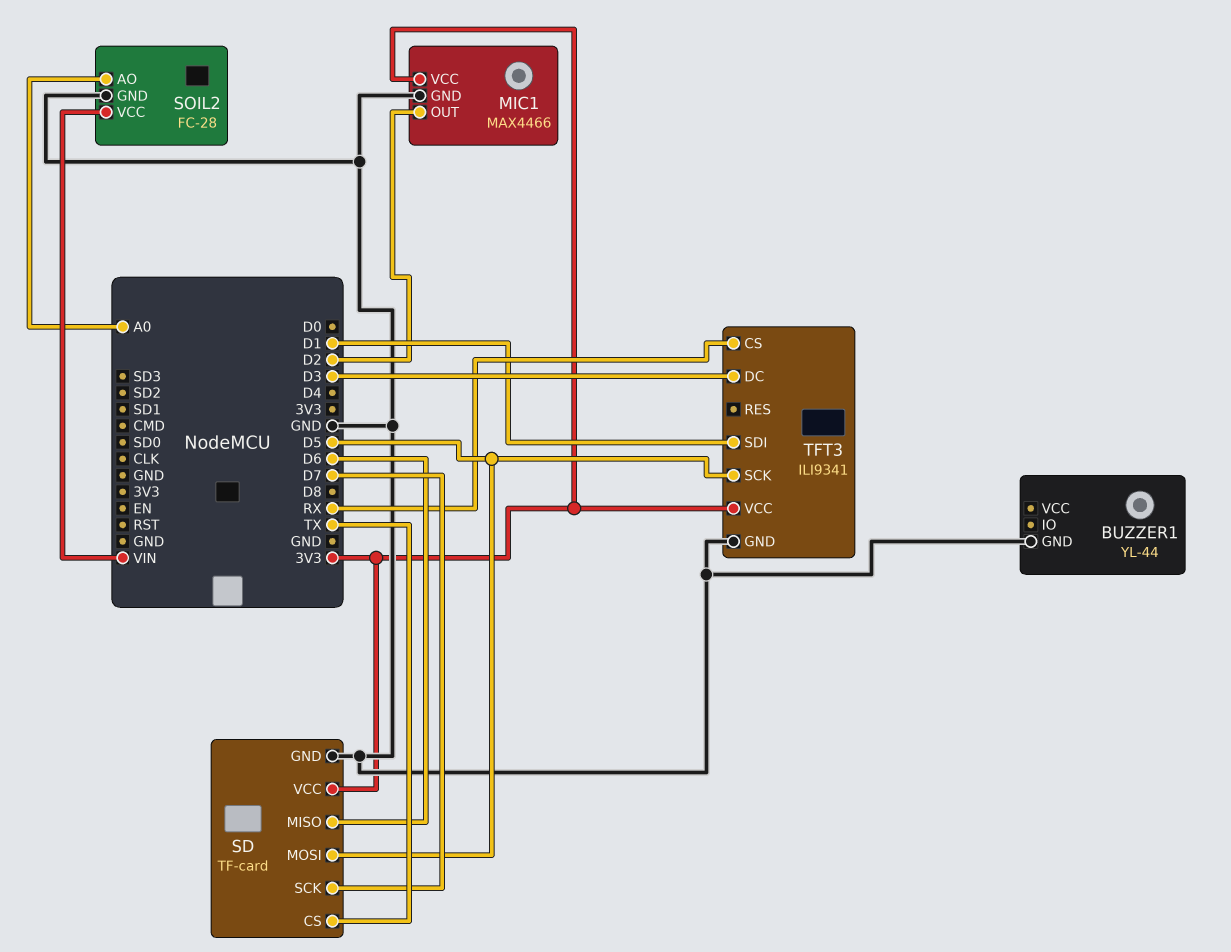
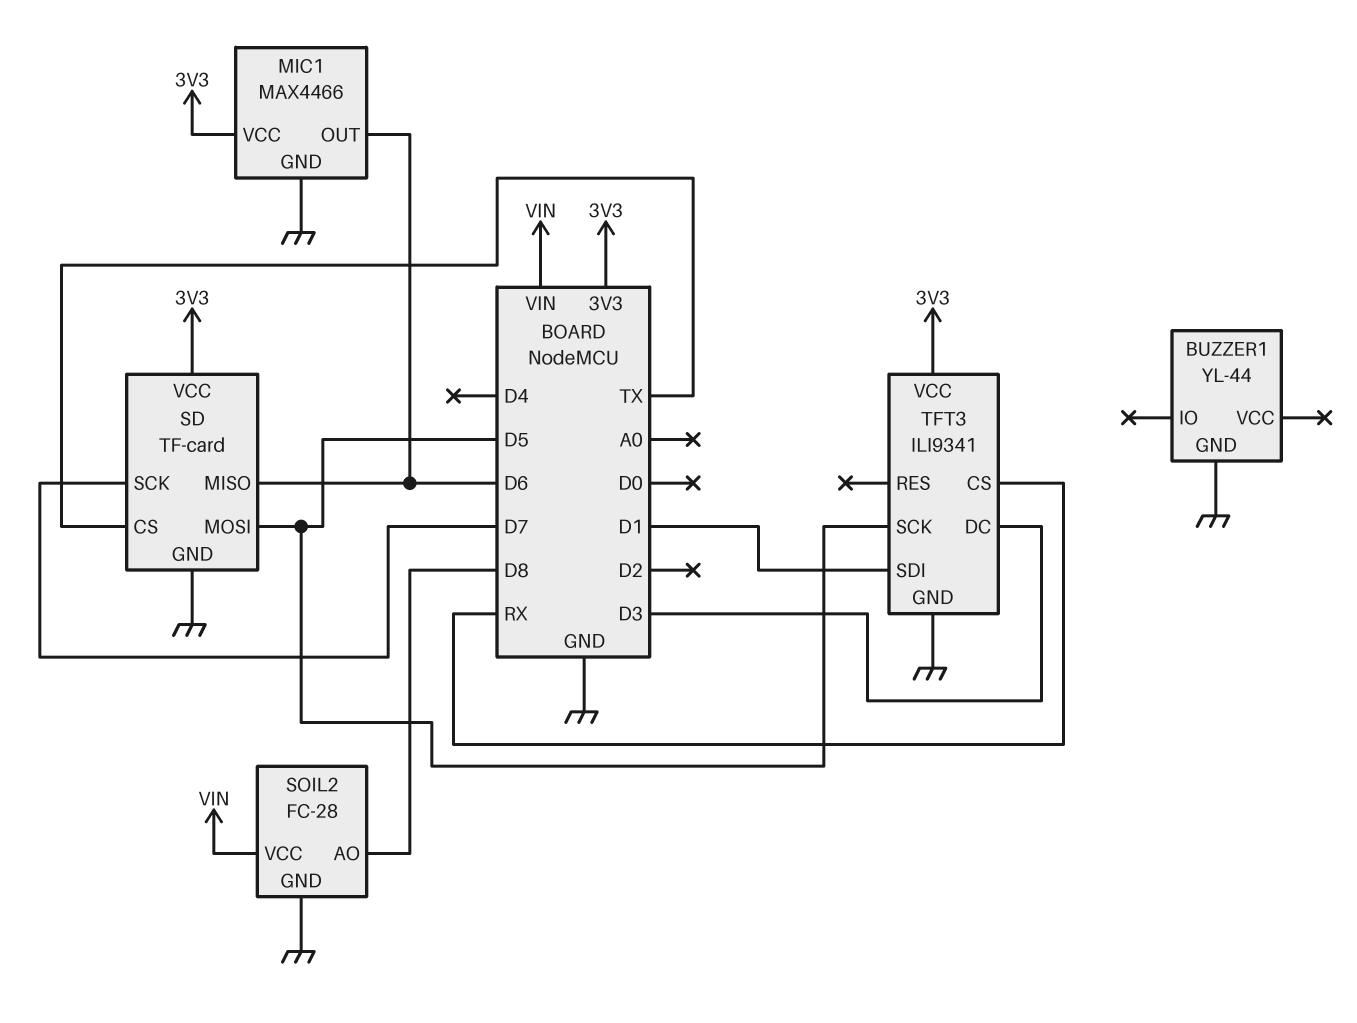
MIC1 pin OUT: D2 -> D6
SOIL2 pin AO: A0 -> D8

